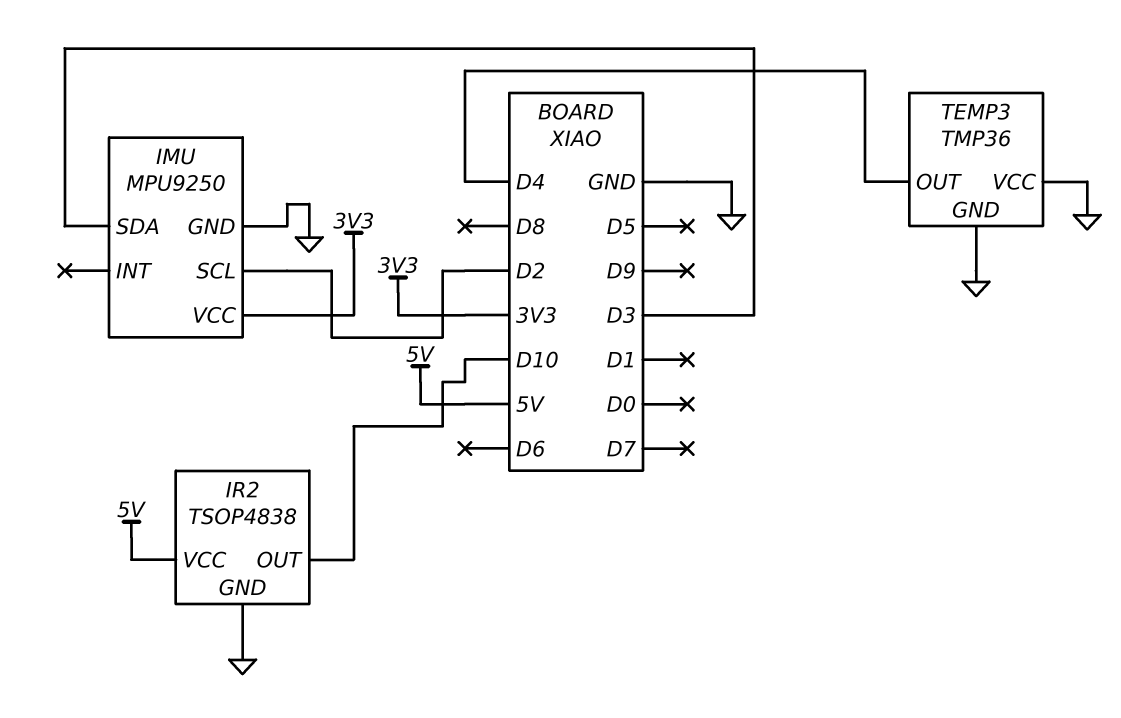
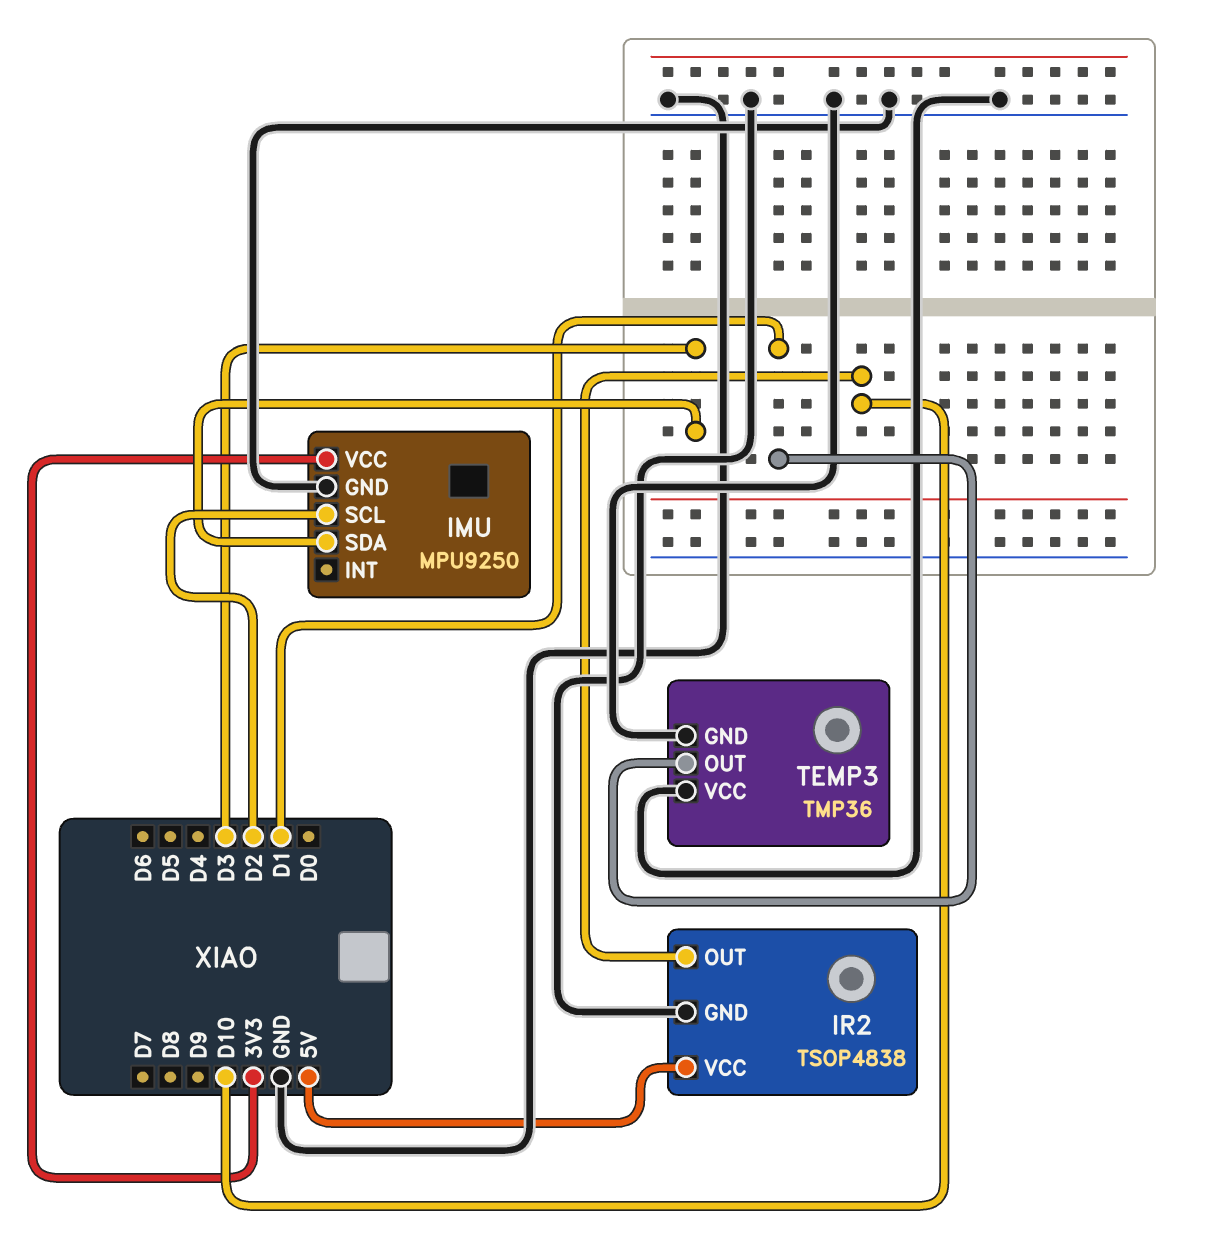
TEMP3 pin OUT: D4 -> D1

